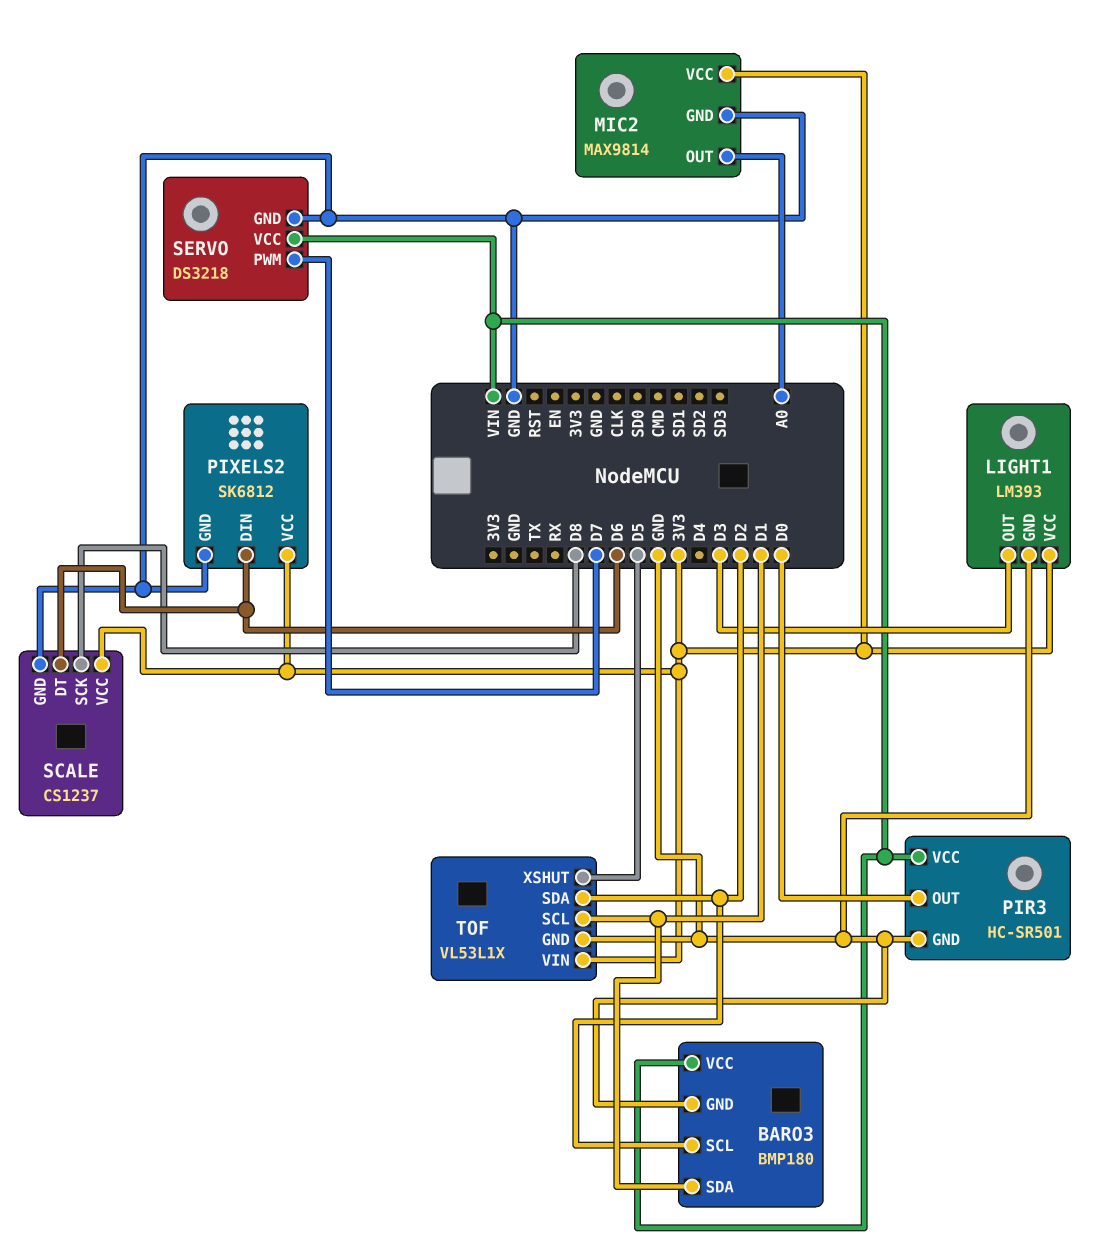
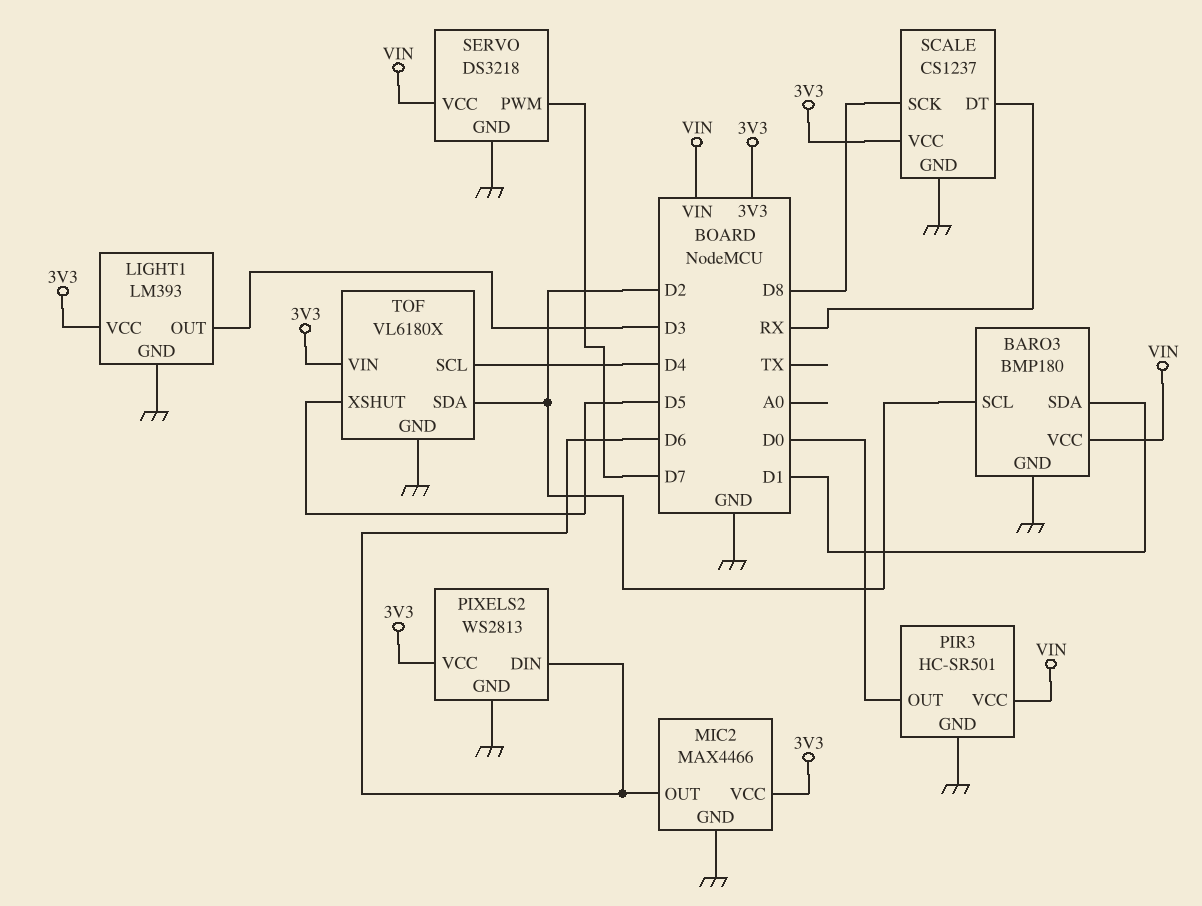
MIC2: MAX9814 -> MAX4466
MIC2 pin OUT: A0 -> D6
PIXELS2: SK6812 -> WS2813
SCALE pin DT: D6 -> RX
TOF: VL53L1X -> VL6180X
TOF pin SCL: D1 -> D4

